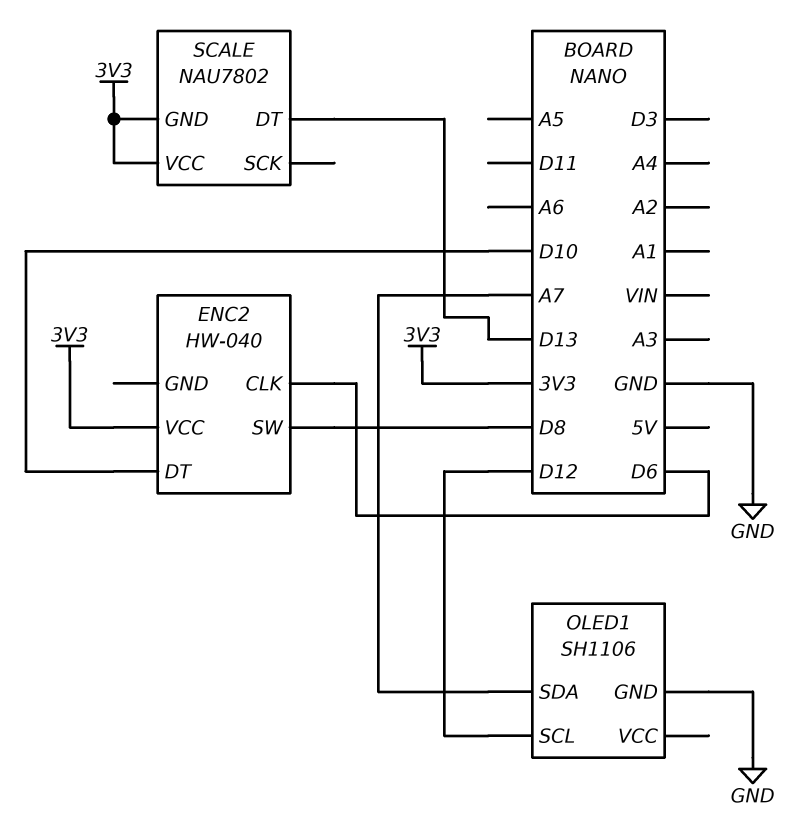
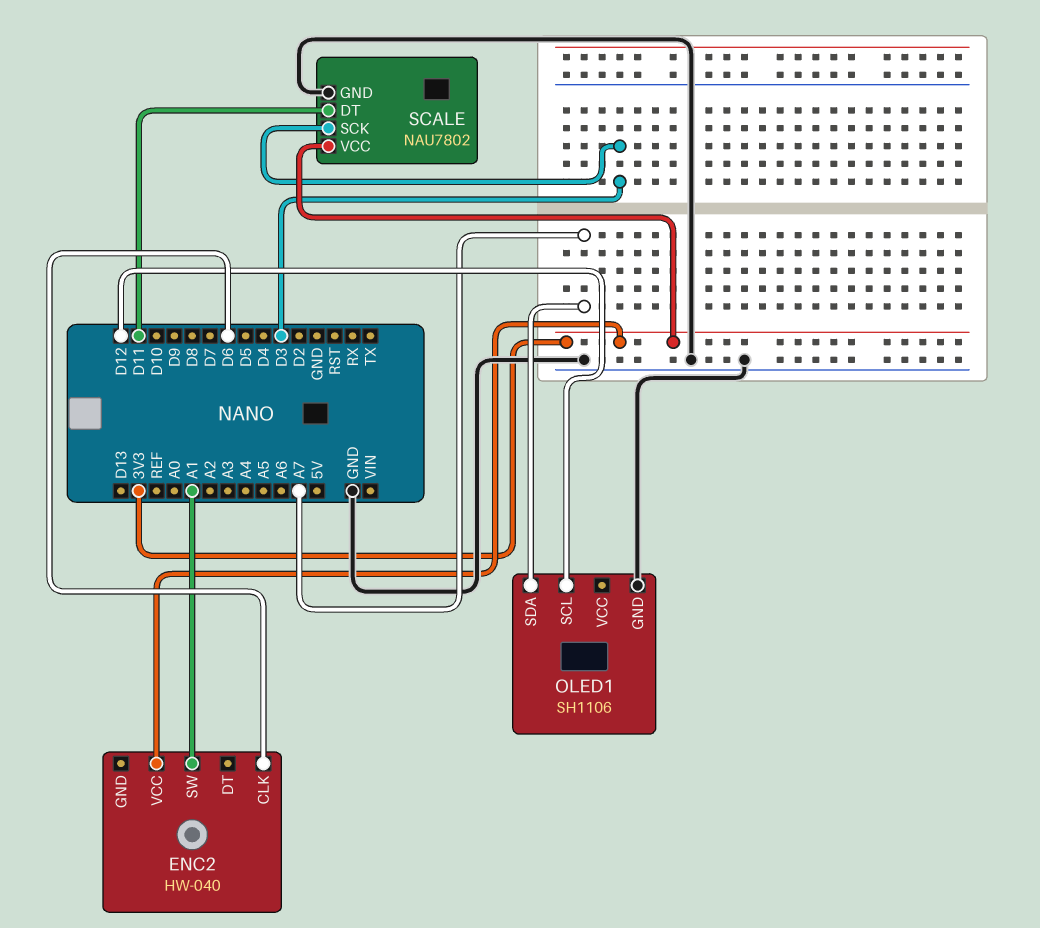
ENC2 pin DT: D10 -> none
ENC2 pin SW: D8 -> A1
SCALE pin DT: D13 -> D11
SCALE pin GND: 3V3 -> GND
SCALE pin SCK: none -> D3

